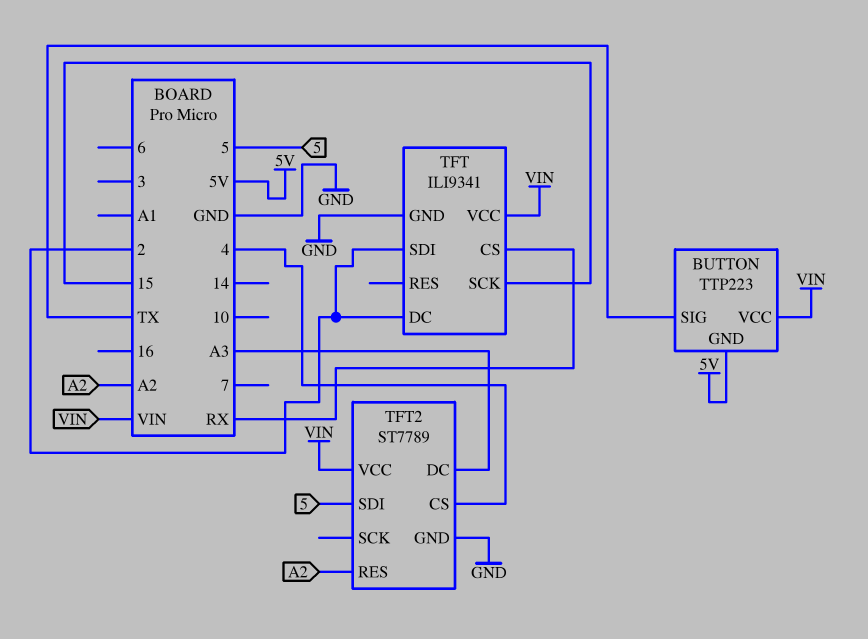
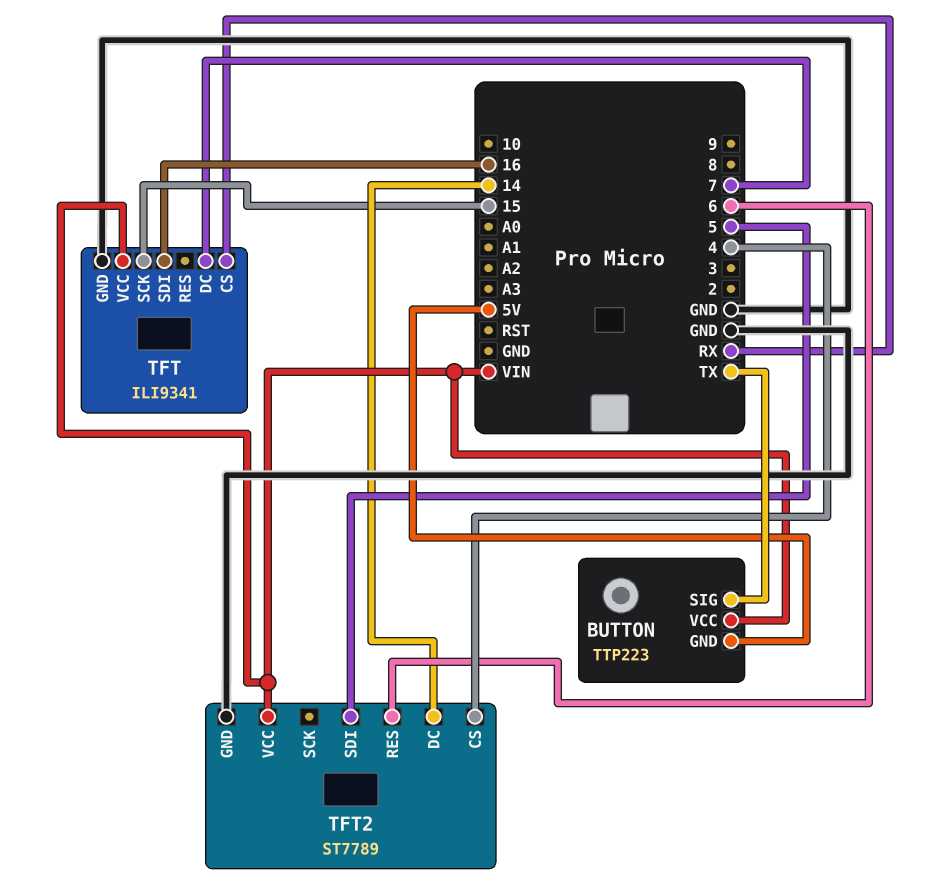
TFT pin DC: 2 -> 7
TFT pin SDI: 2 -> 16
TFT2 pin DC: A3 -> 14
TFT2 pin RES: A2 -> 6

